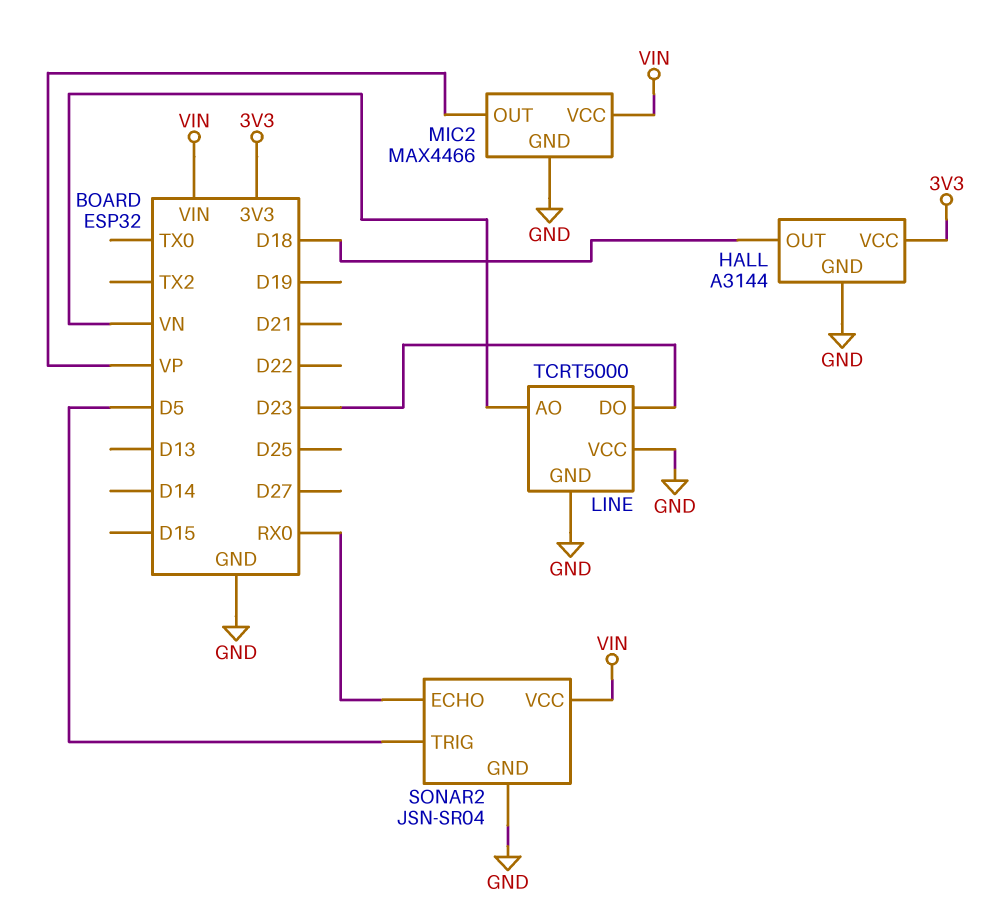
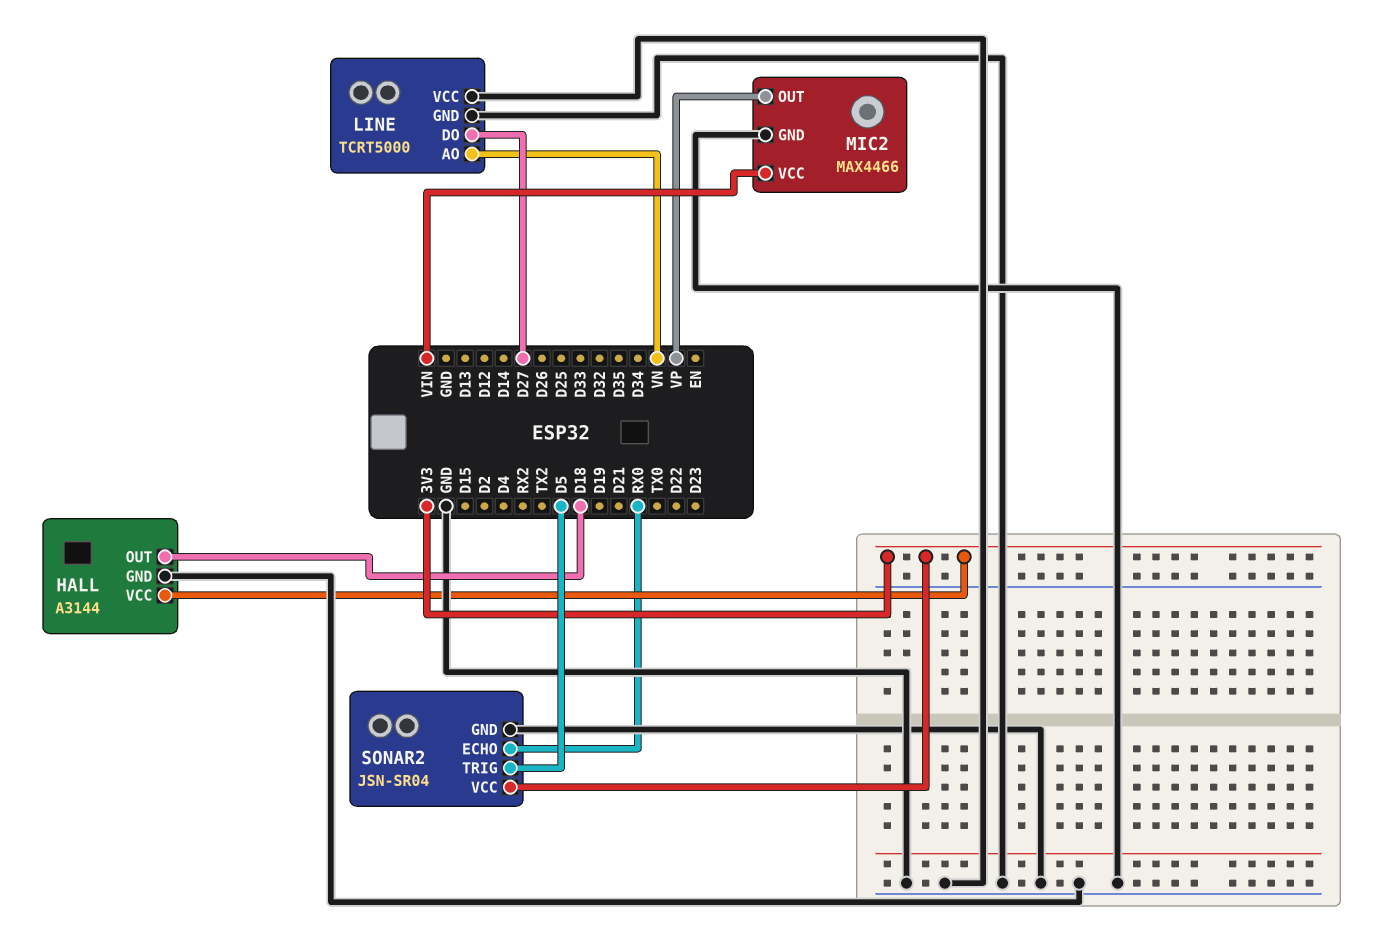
LINE pin DO: D23 -> D27
SONAR2 pin VCC: VIN -> 3V3

